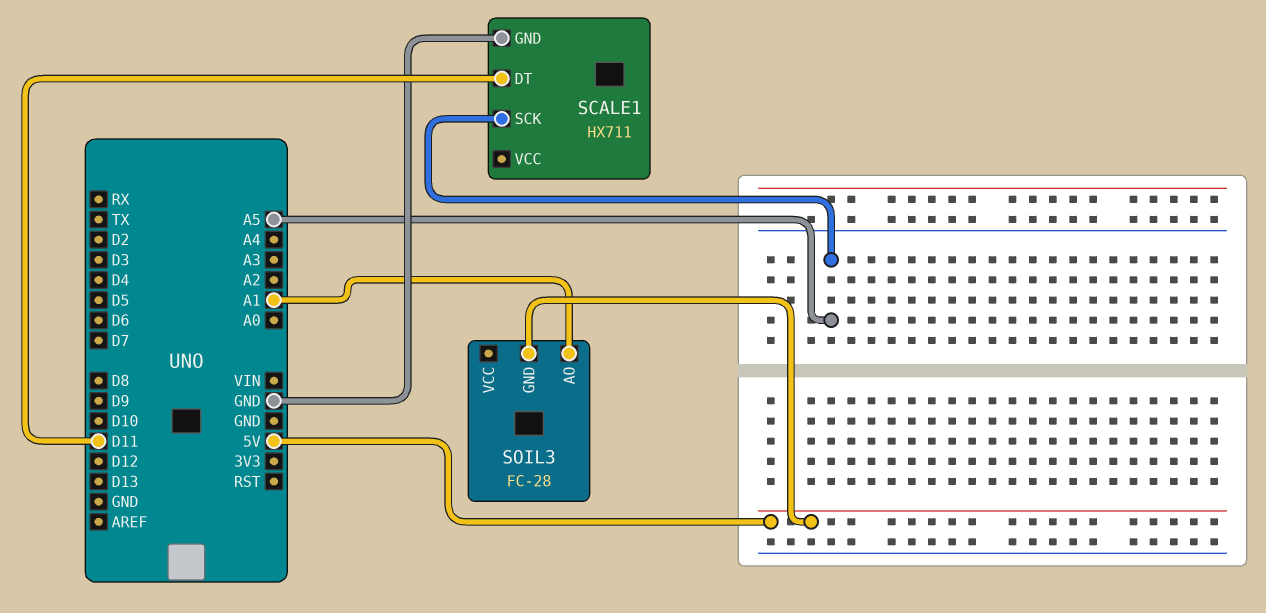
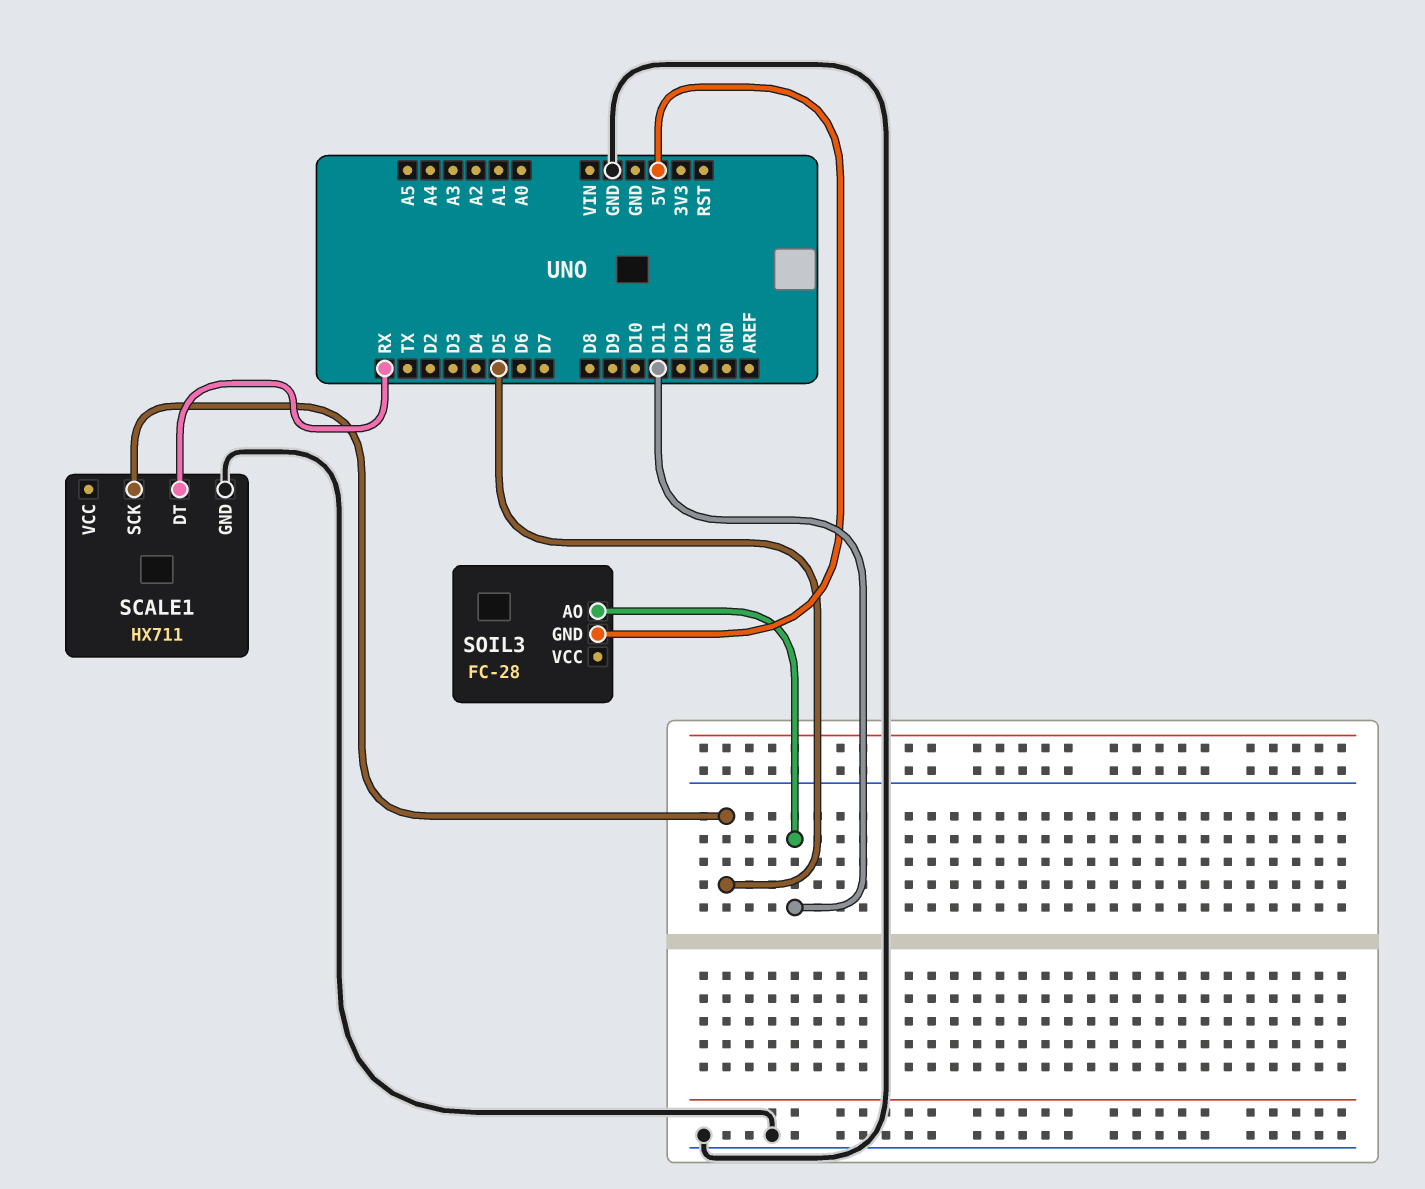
SCALE1 pin DT: D11 -> RX
SCALE1 pin SCK: A5 -> D5
SOIL3 pin AO: A1 -> D11

